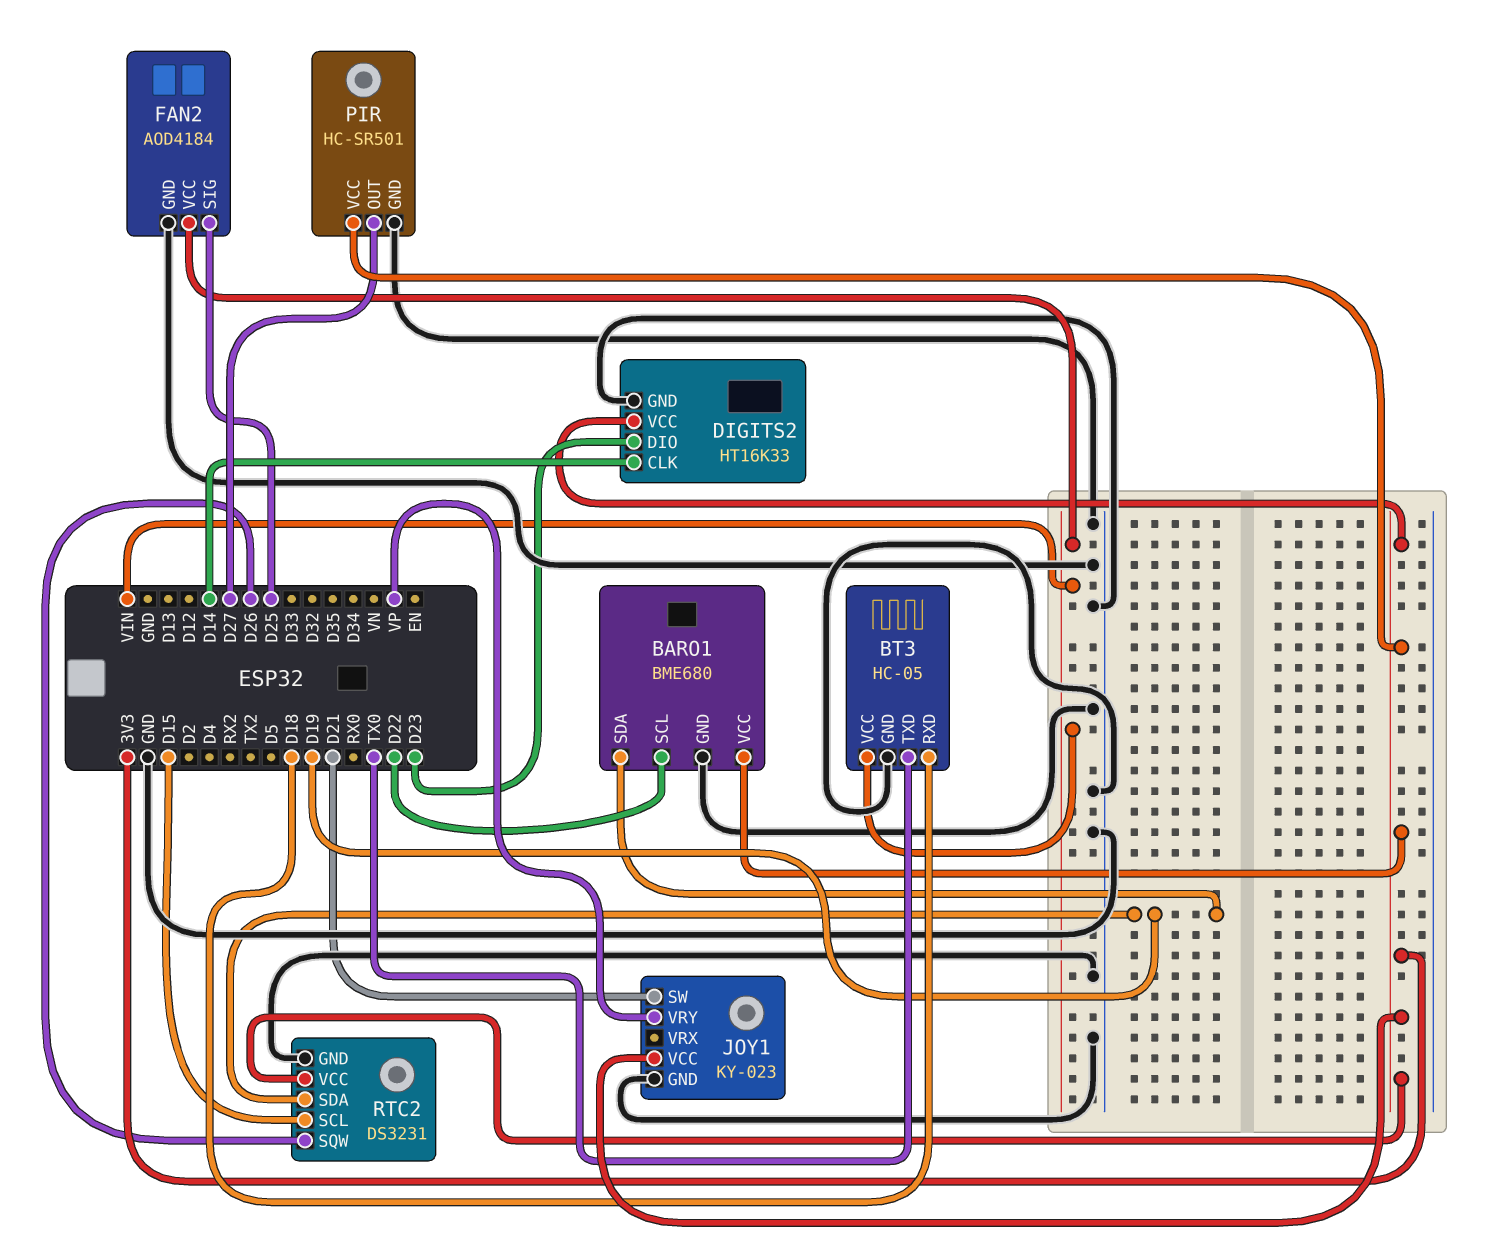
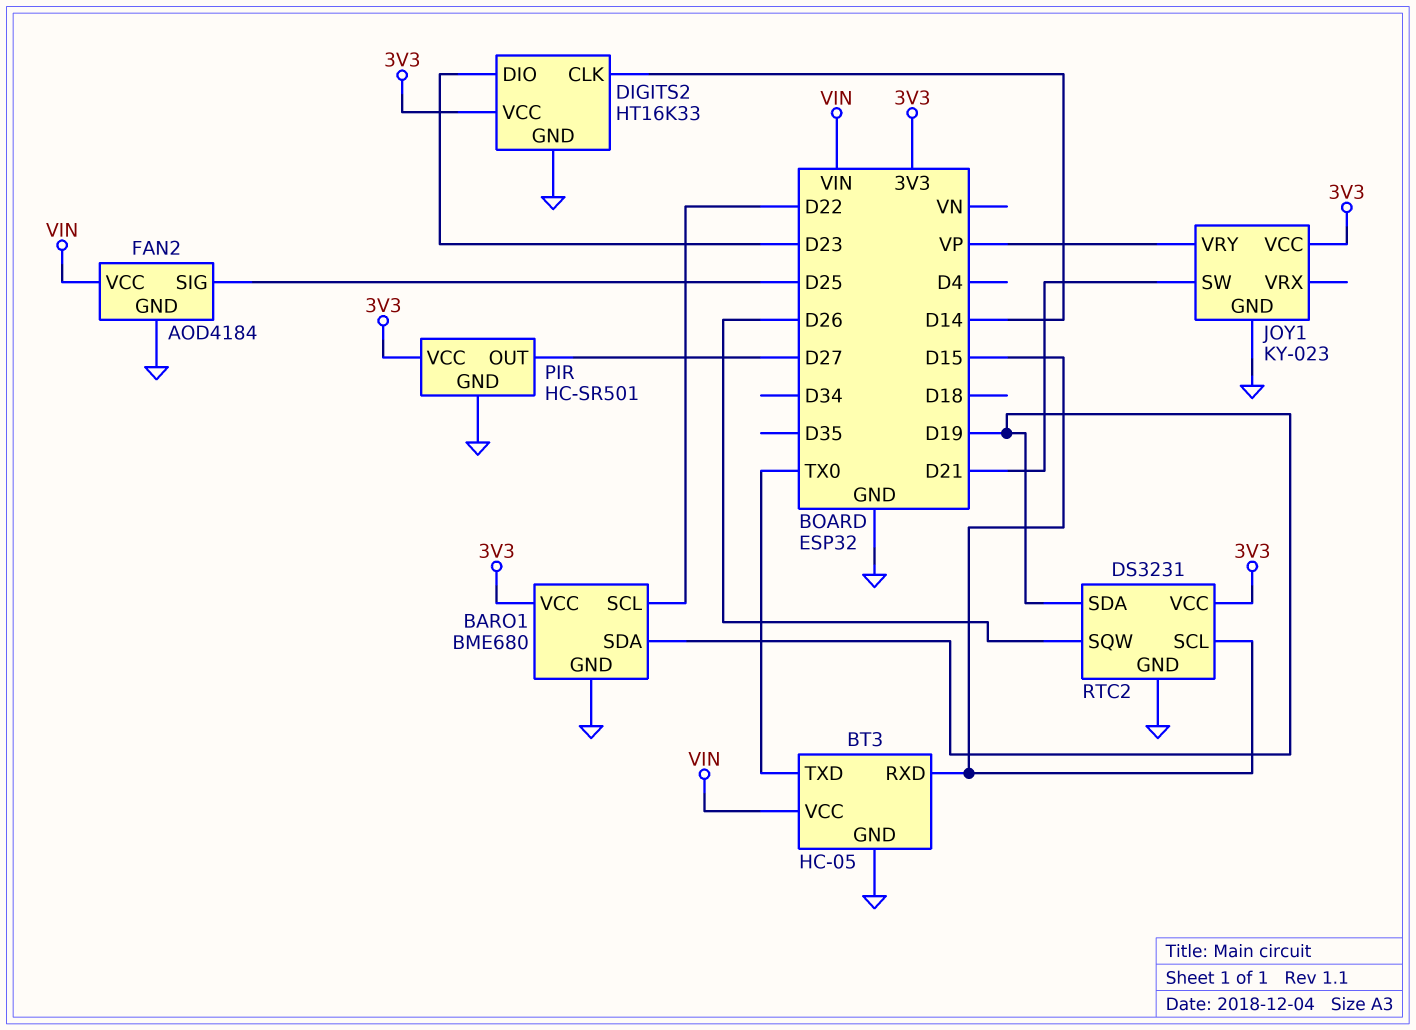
BT3 pin RXD: D18 -> D15

